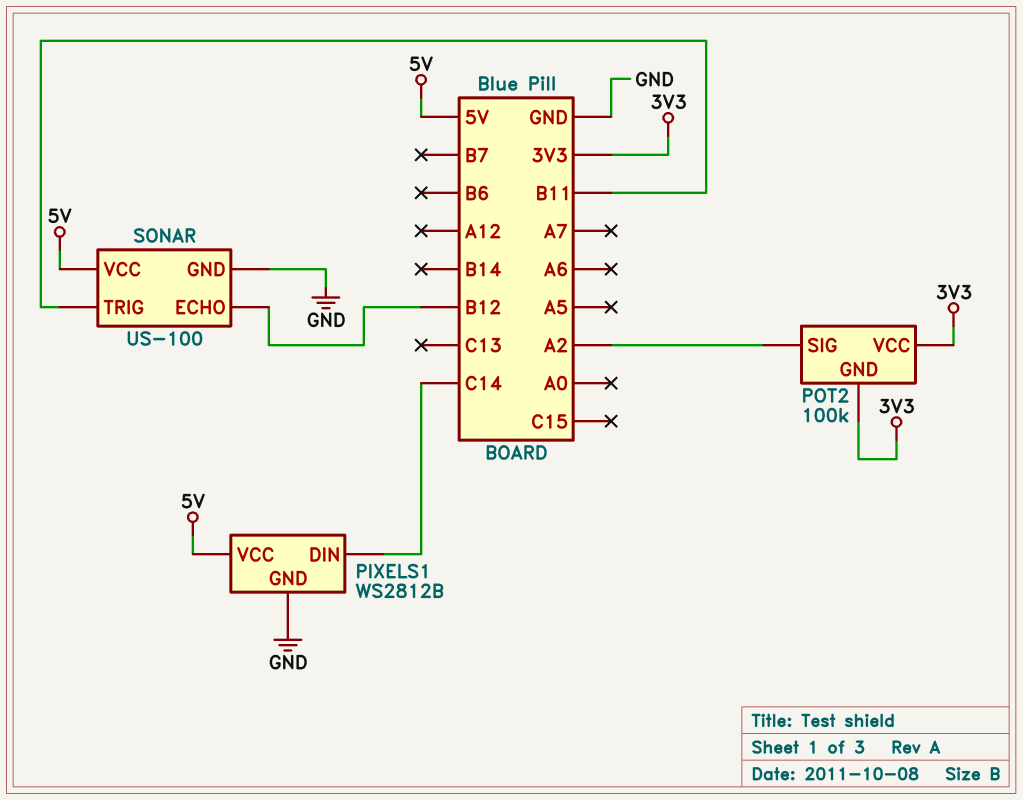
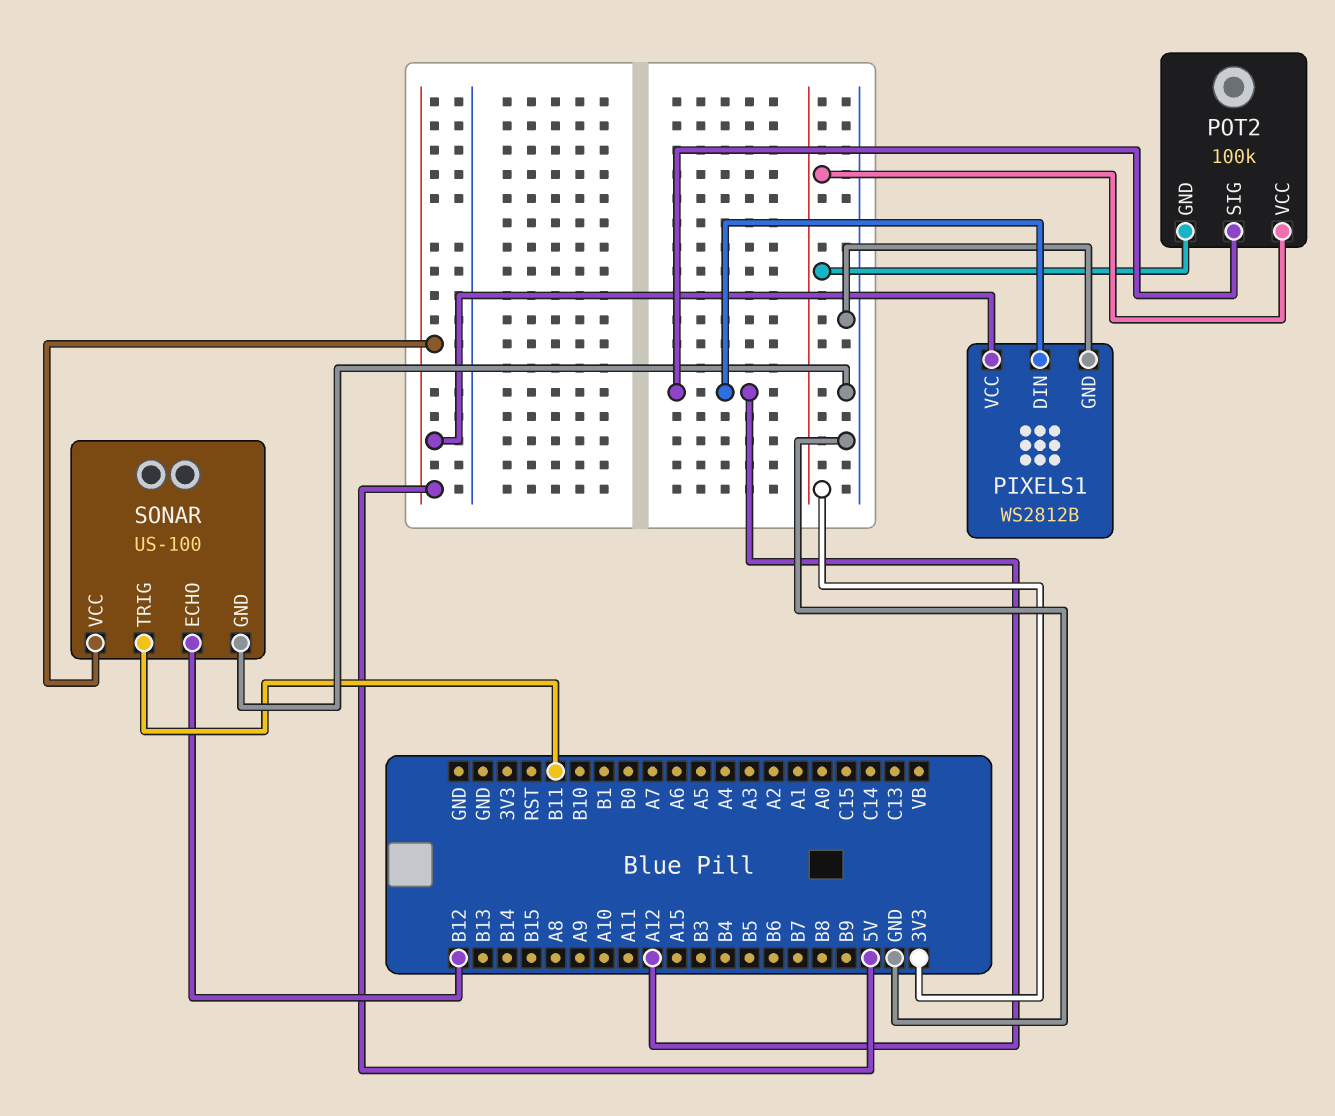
PIXELS1 pin DIN: C14 -> A12
POT2 pin SIG: A2 -> A12

